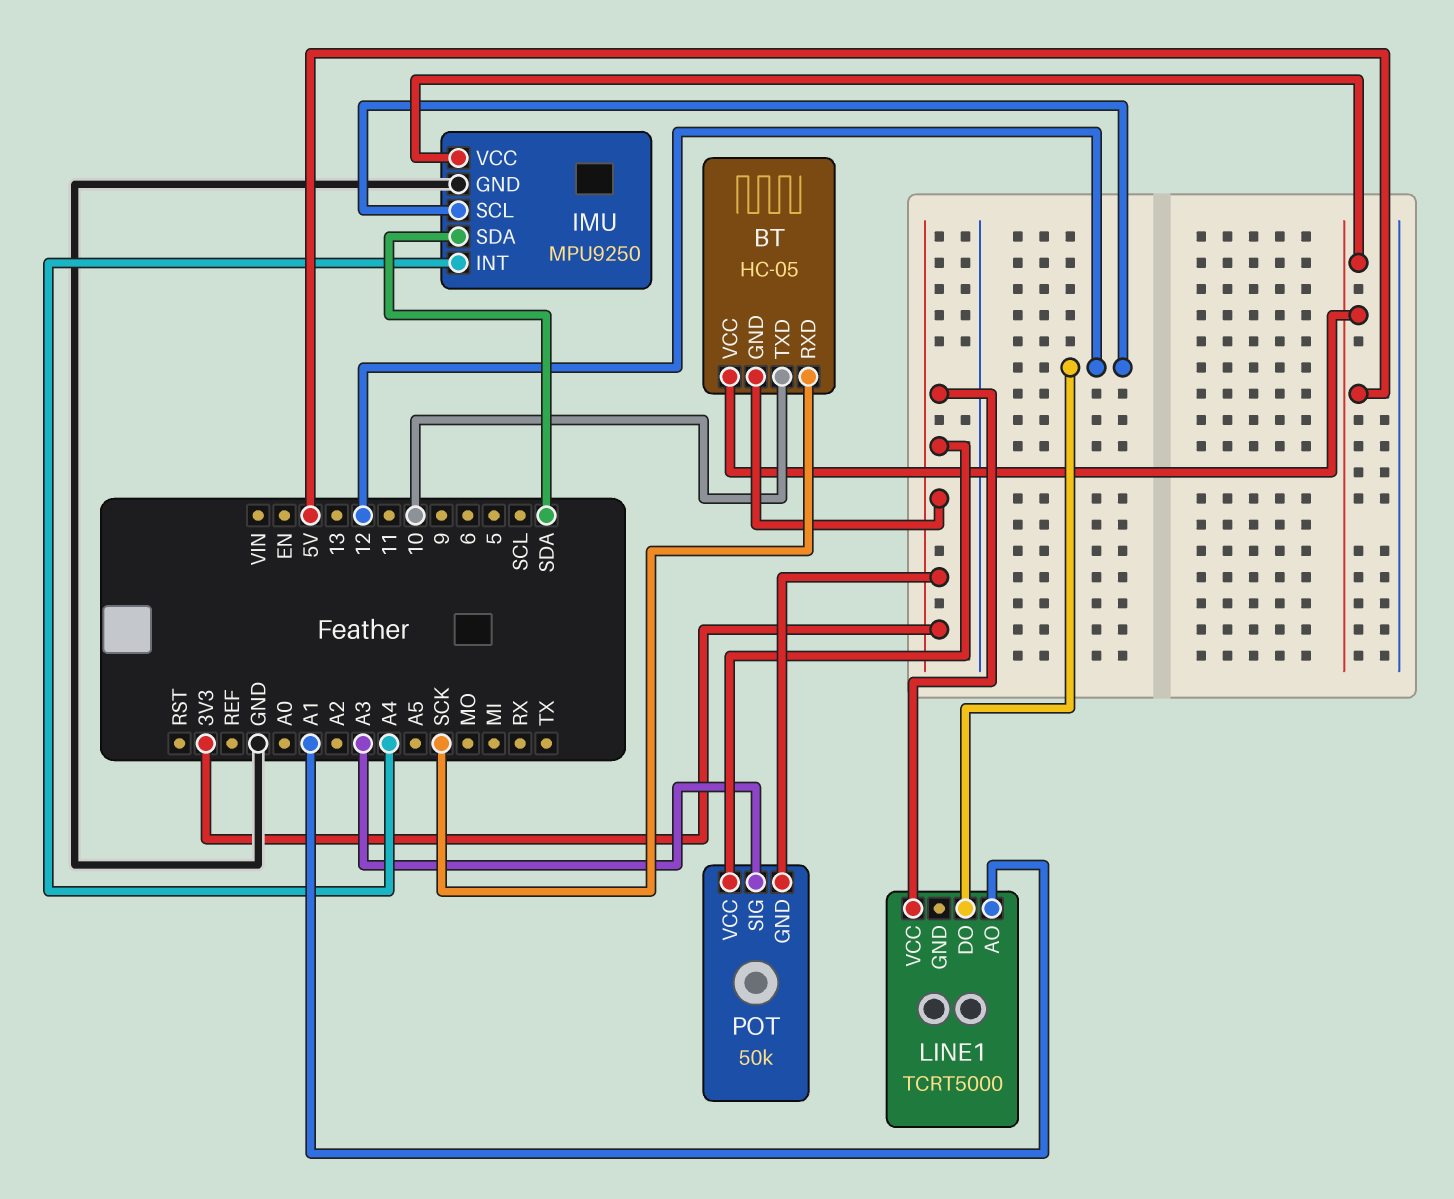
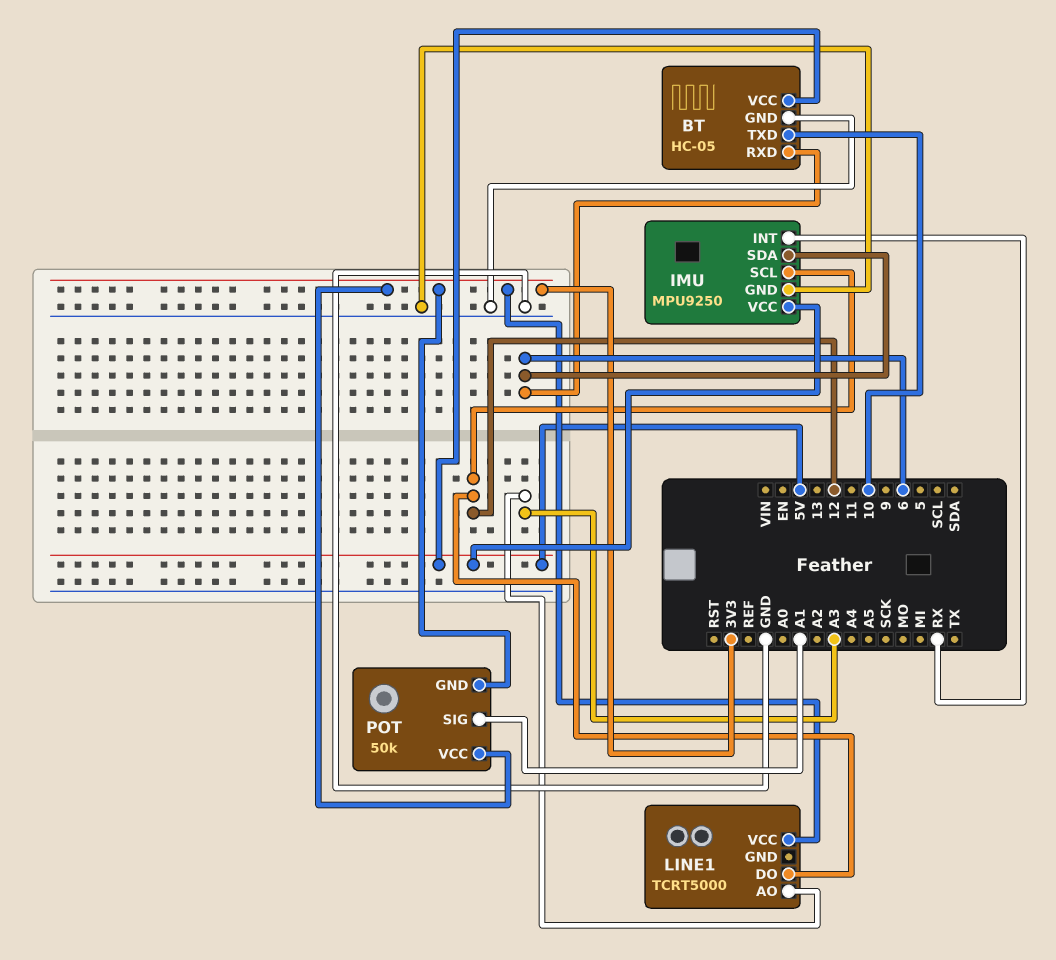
BT pin GND: 3V3 -> GND
BT pin RXD: SCK -> 6
IMU pin INT: A4 -> RX
IMU pin SDA: SDA -> 6
LINE1 pin AO: A1 -> A3
POT pin SIG: A3 -> A1

